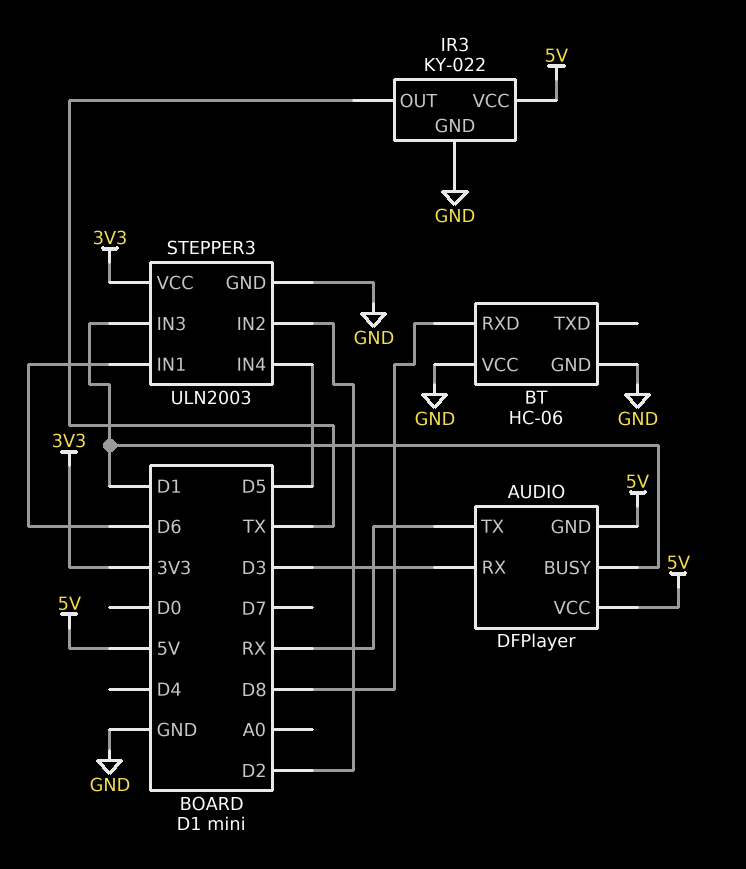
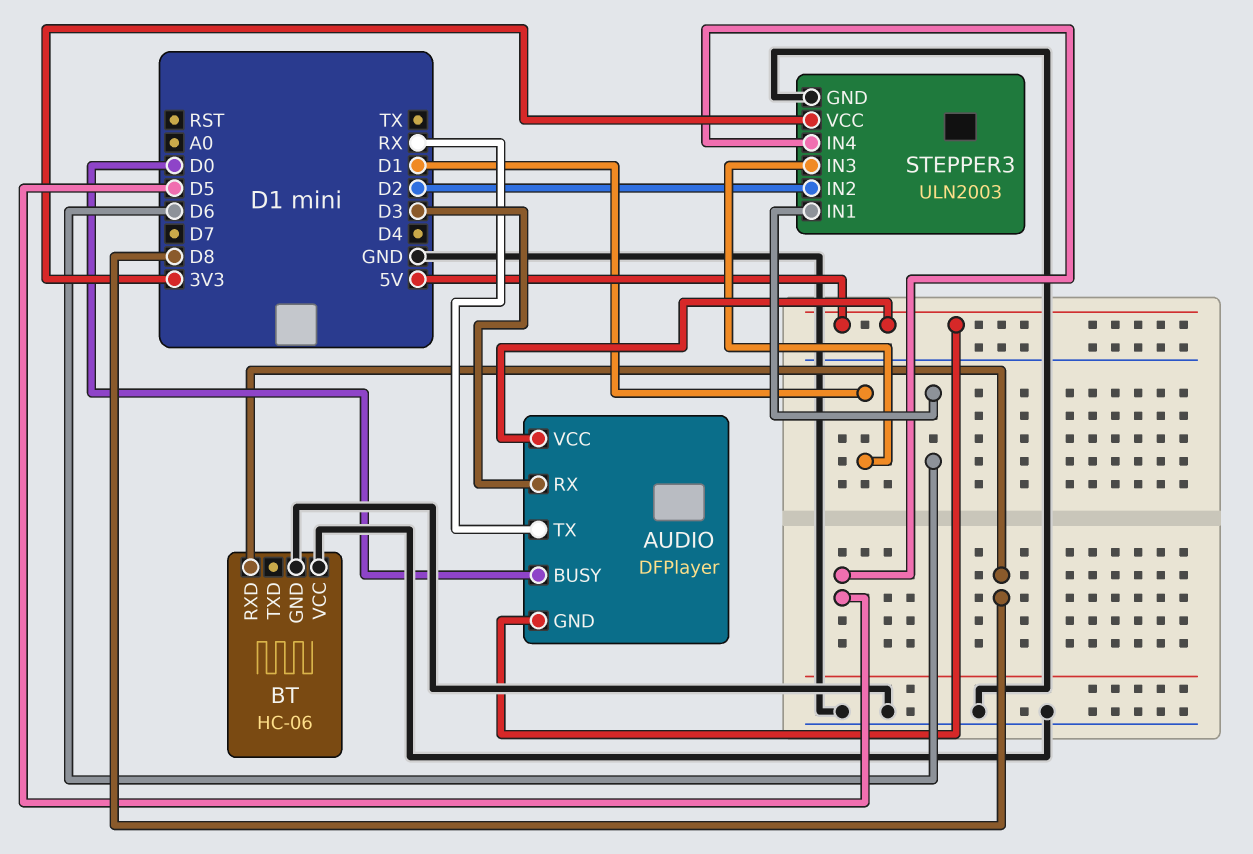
AUDIO pin BUSY: D1 -> D0
IR3: KY-022 -> none
IR3 pin GND: GND -> none
IR3 pin OUT: TX -> none
IR3 pin VCC: 5V -> none

